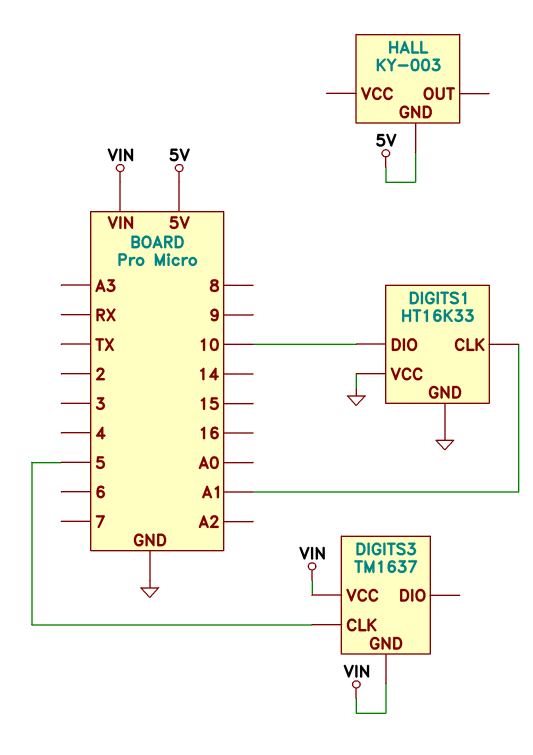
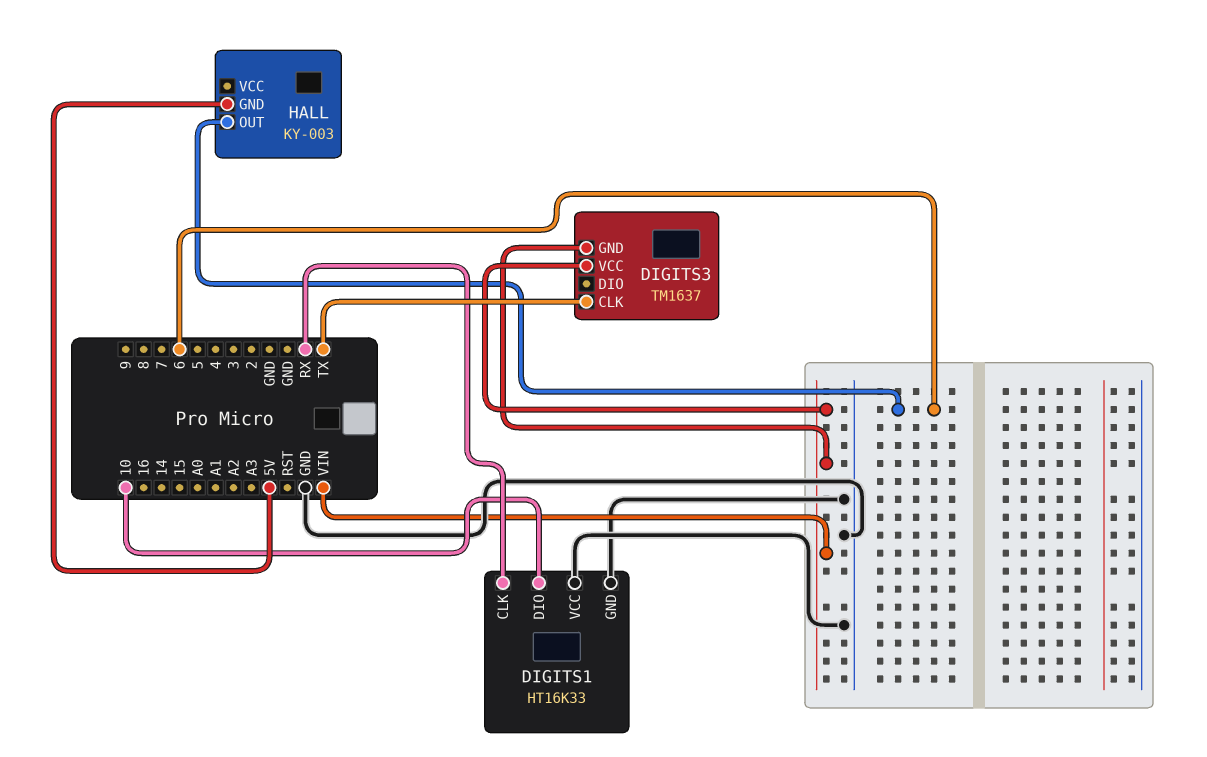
DIGITS1 pin CLK: A1 -> RX
DIGITS3 pin CLK: 5 -> TX
HALL pin OUT: none -> 6

